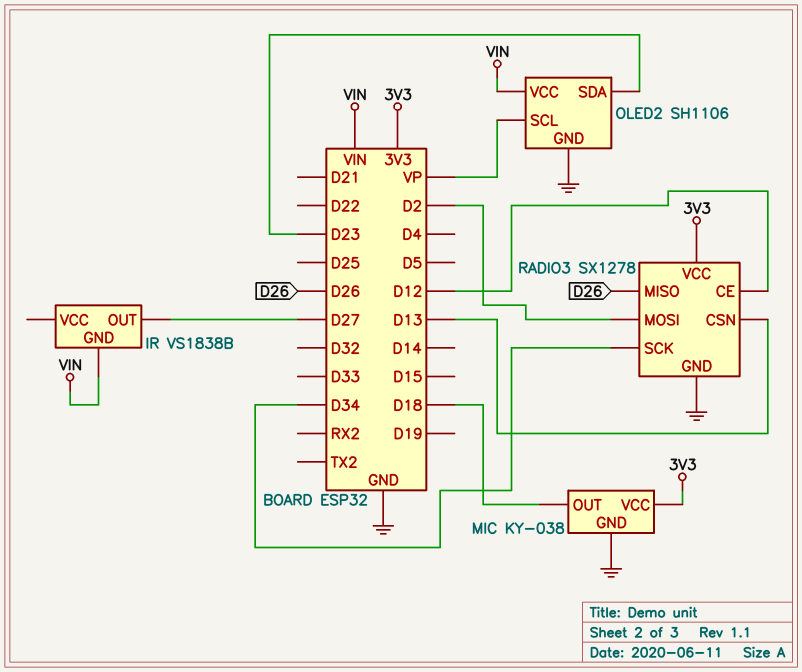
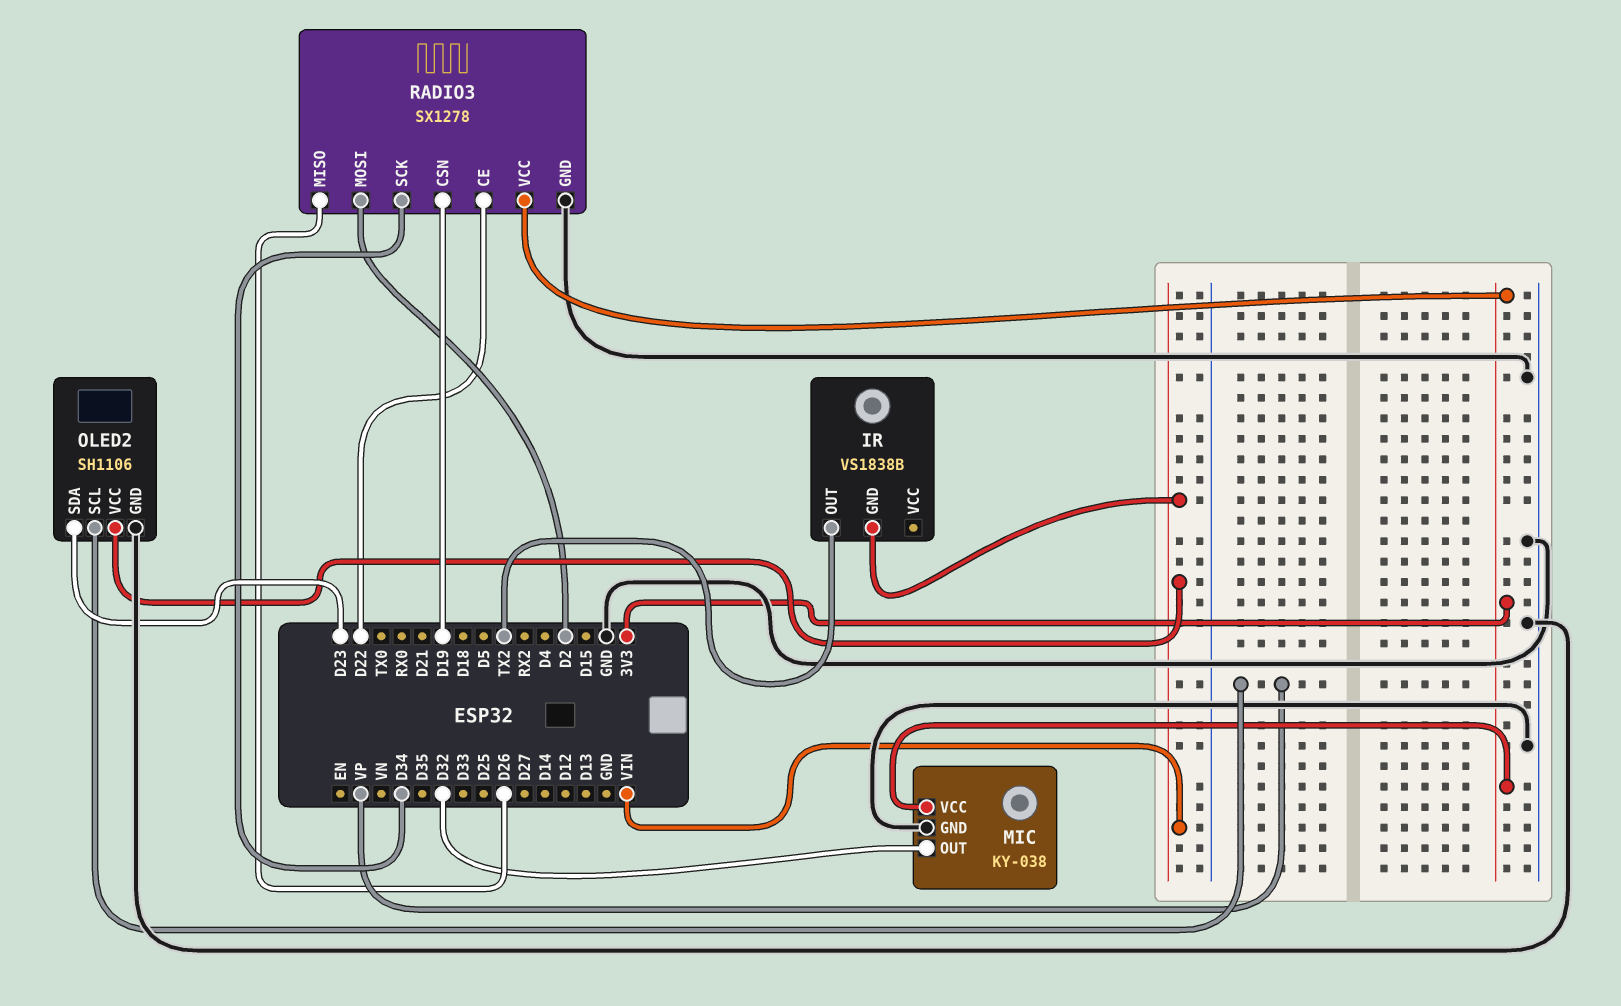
IR pin OUT: D27 -> TX2
MIC pin OUT: D18 -> D32
RADIO3 pin CE: D12 -> D22
RADIO3 pin CSN: D13 -> D19

